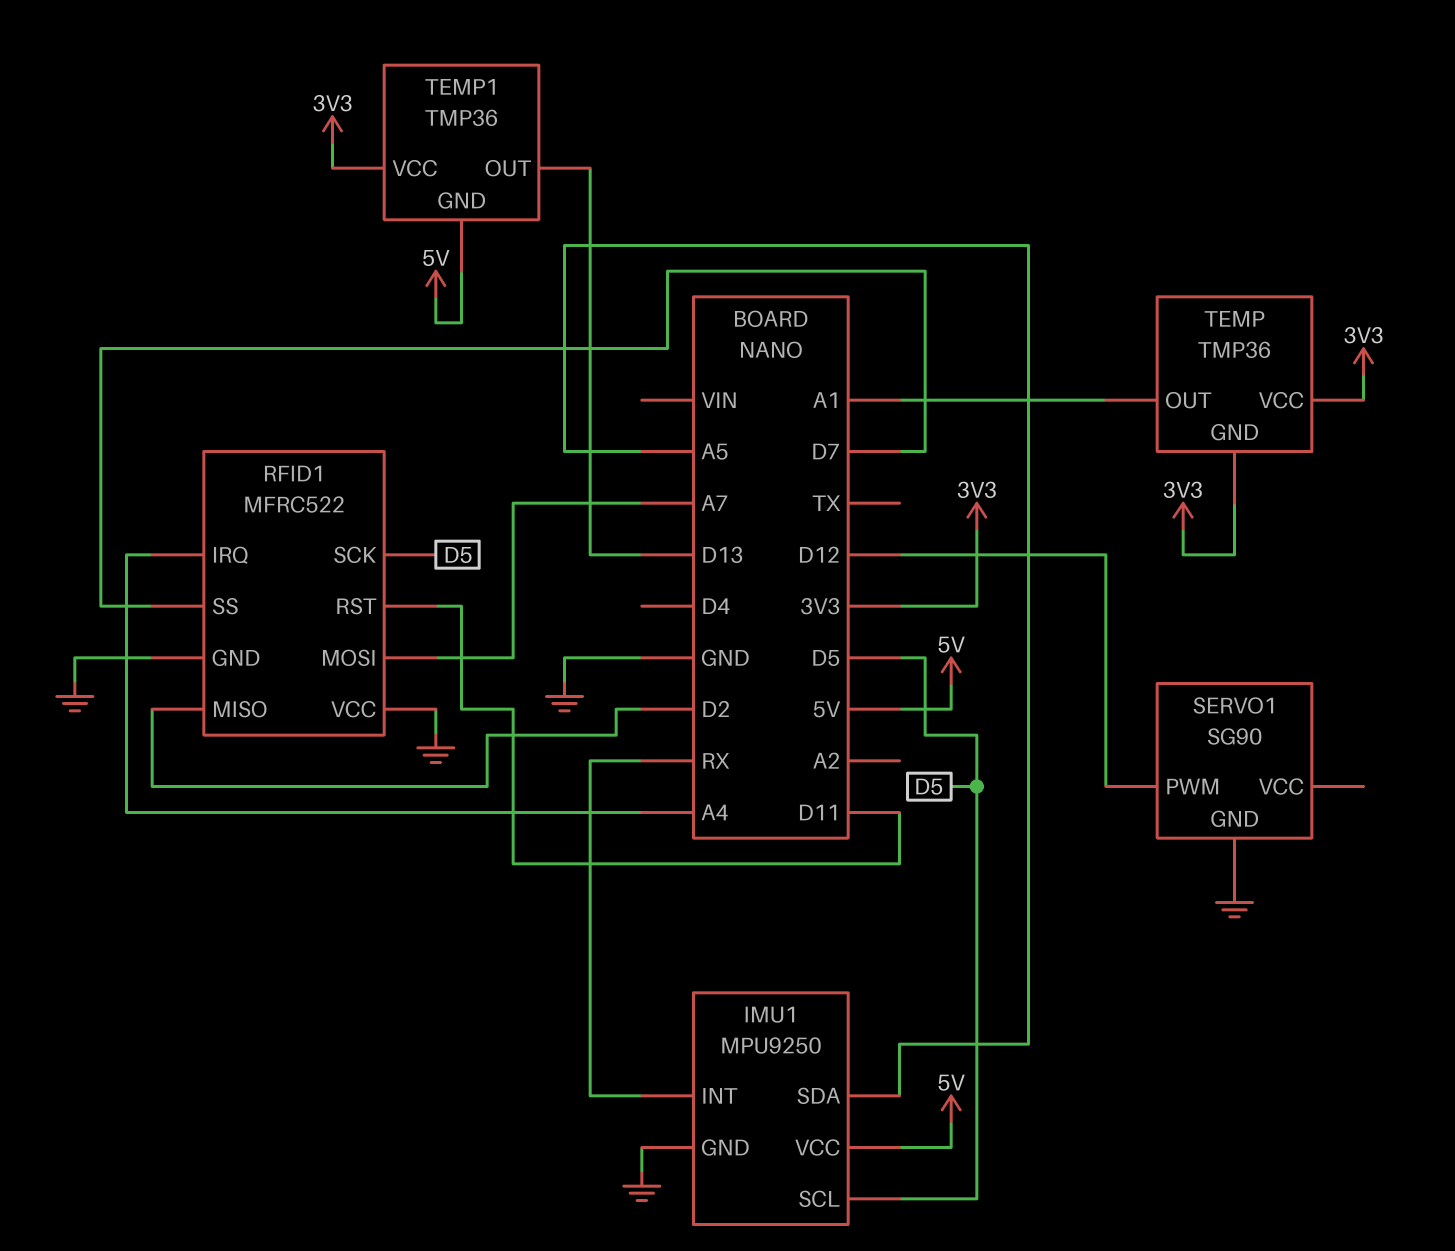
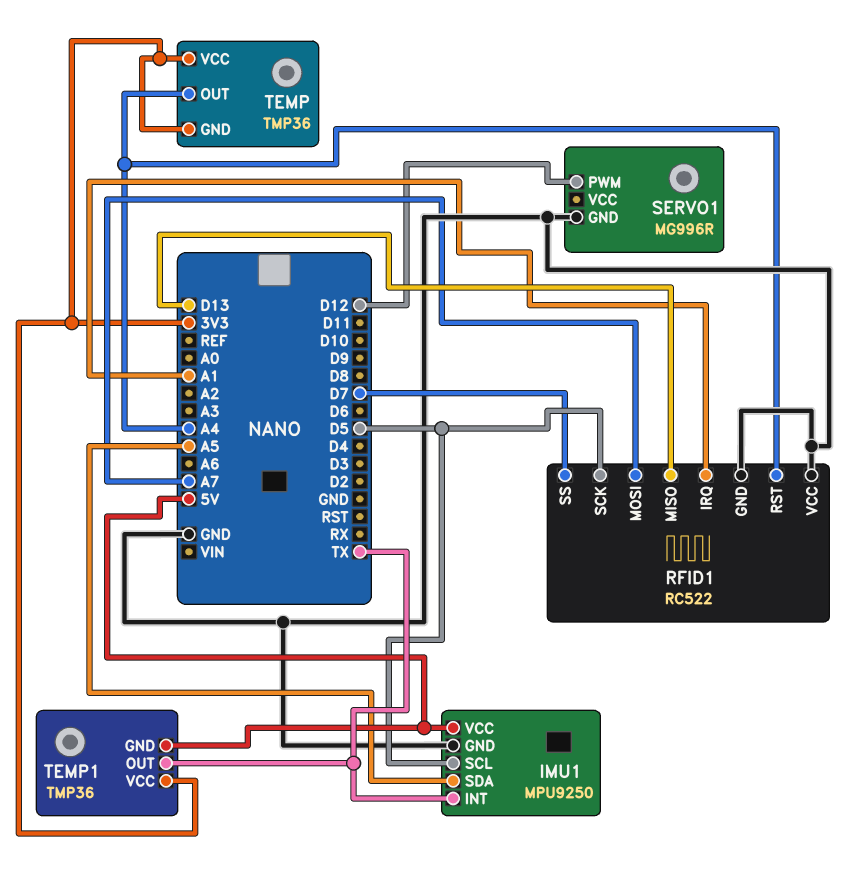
IMU1 pin INT: RX -> TX
RFID1: MFRC522 -> RC522
RFID1 pin IRQ: A4 -> A1
RFID1 pin MISO: D2 -> D13
RFID1 pin RST: D11 -> A4
SERVO1: SG90 -> MG996R
TEMP pin OUT: A1 -> A4
TEMP1 pin OUT: D13 -> TX

